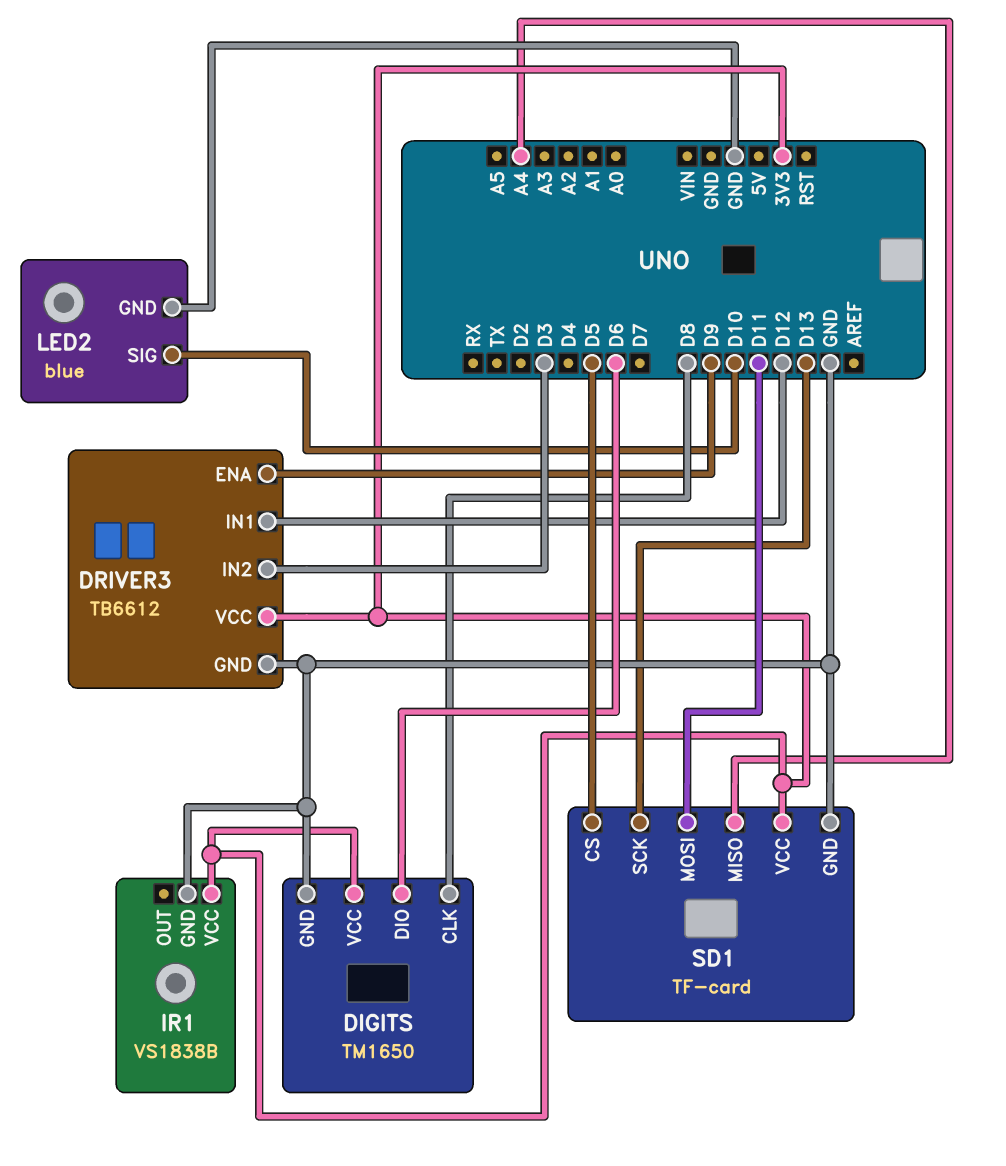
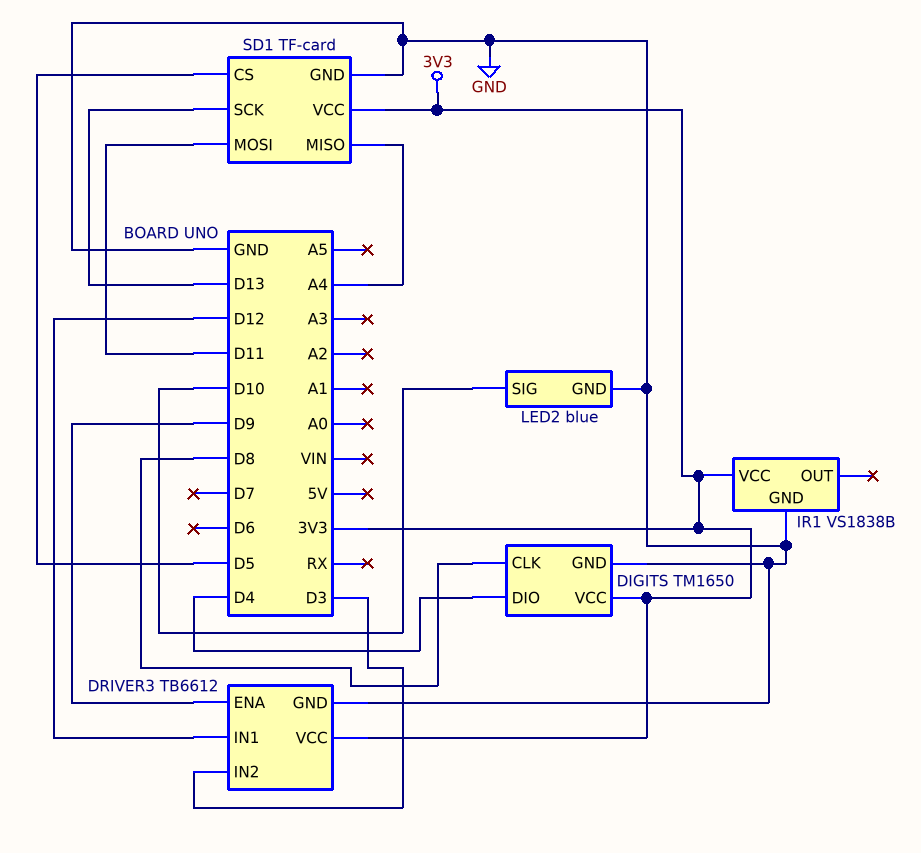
DIGITS pin DIO: D6 -> D4

